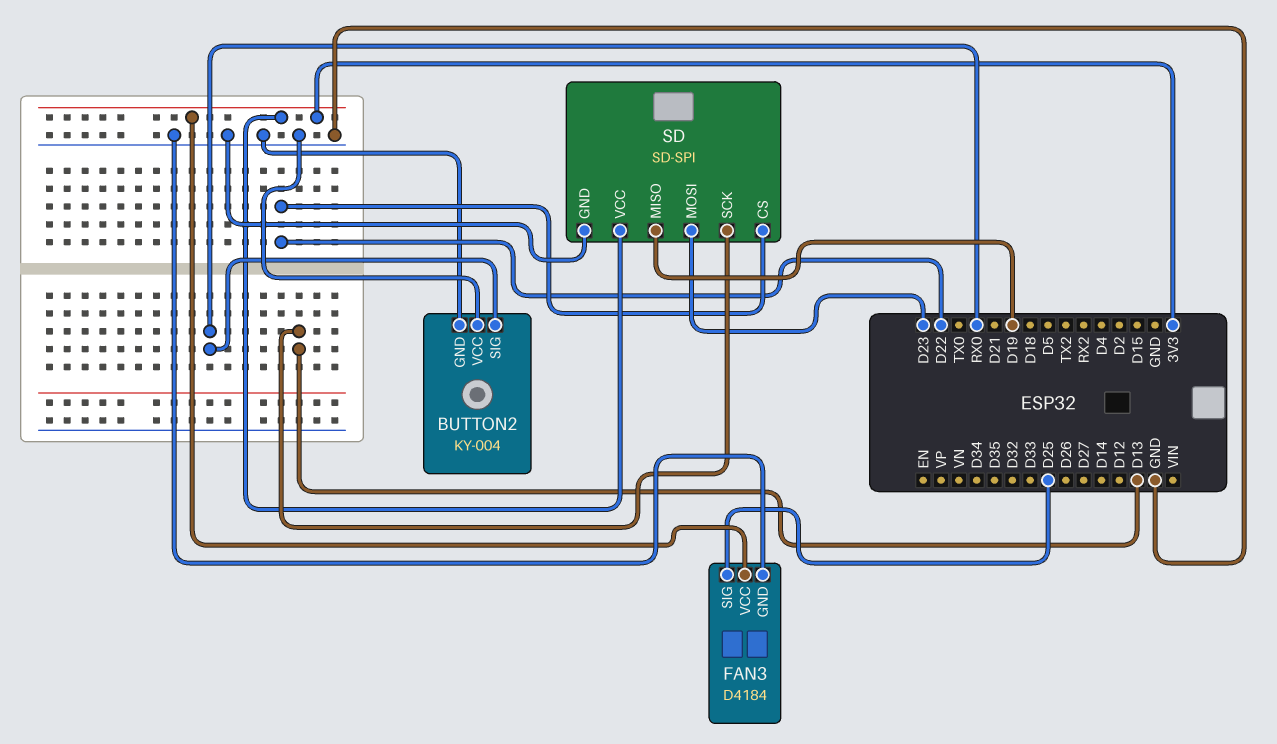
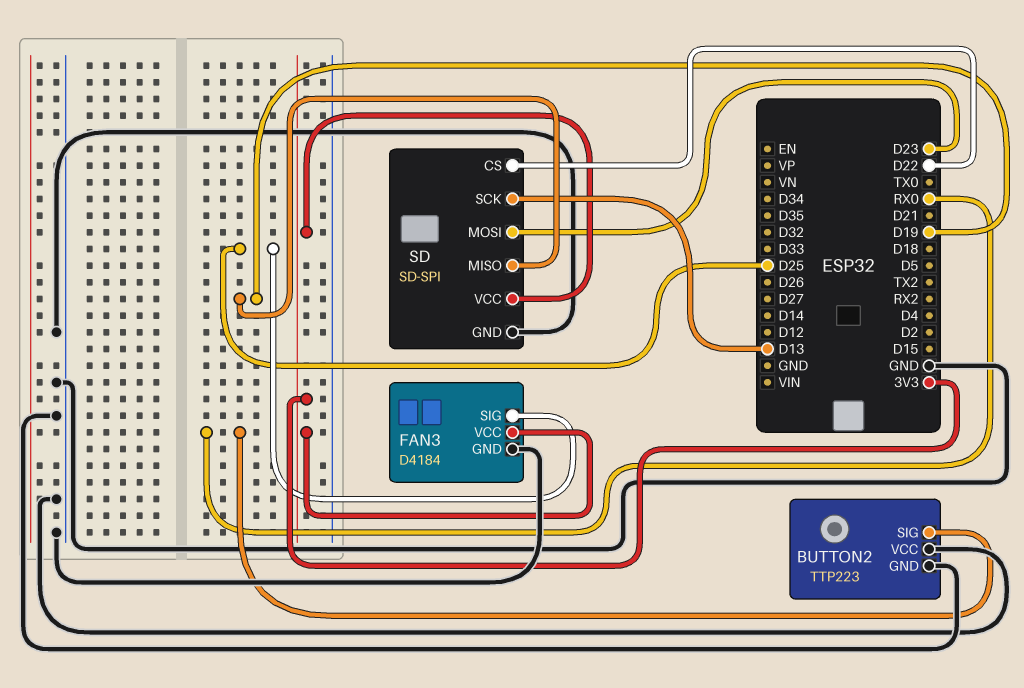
BUTTON2: KY-004 -> TTP223

